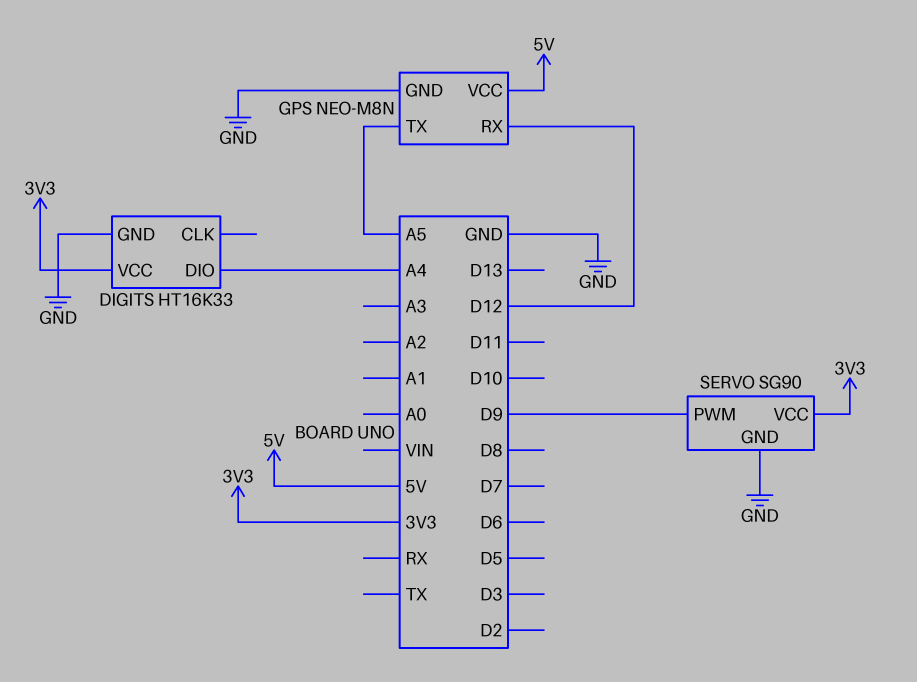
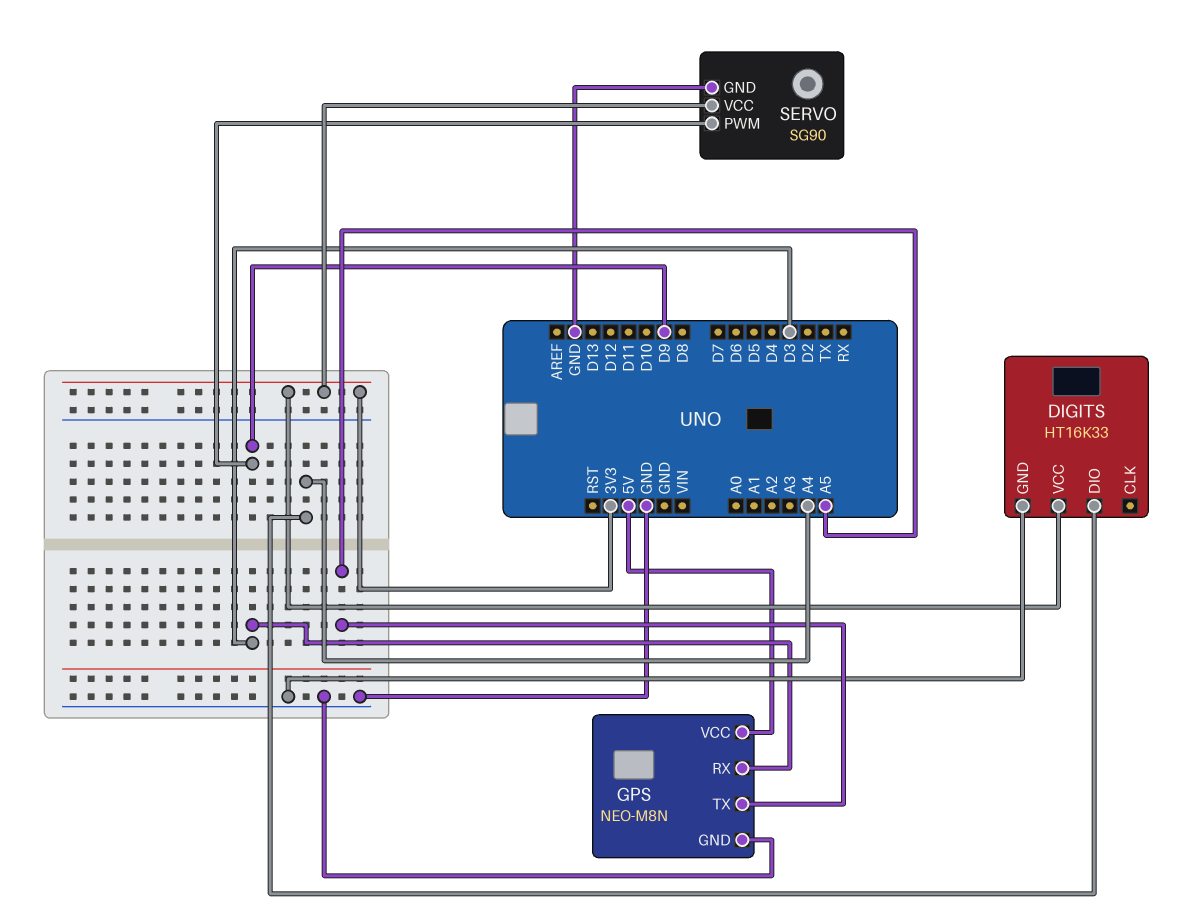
GPS pin RX: D12 -> D3

